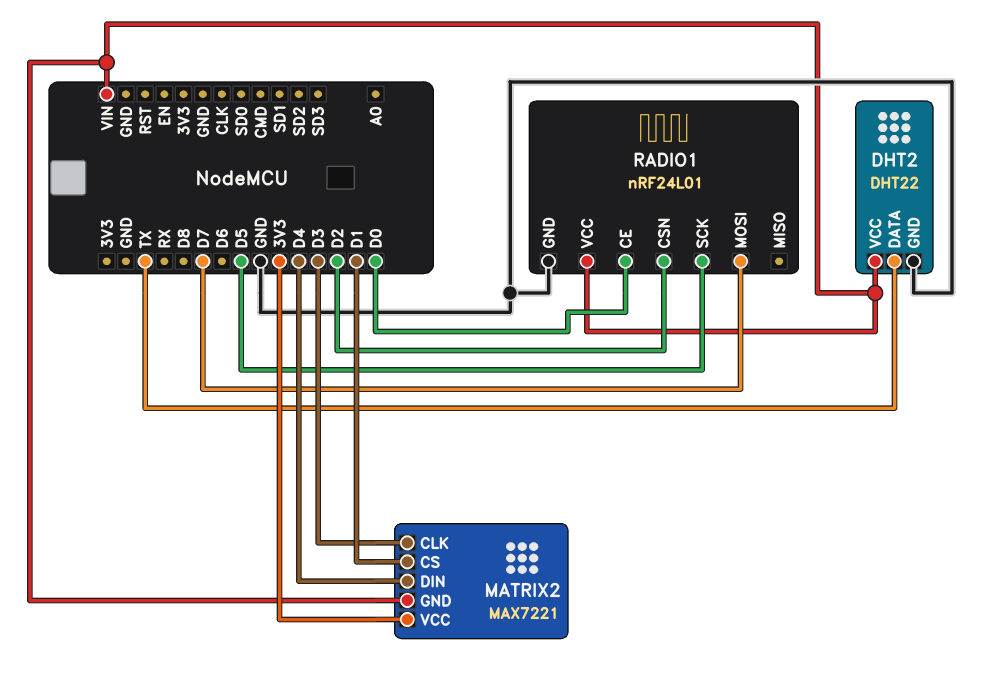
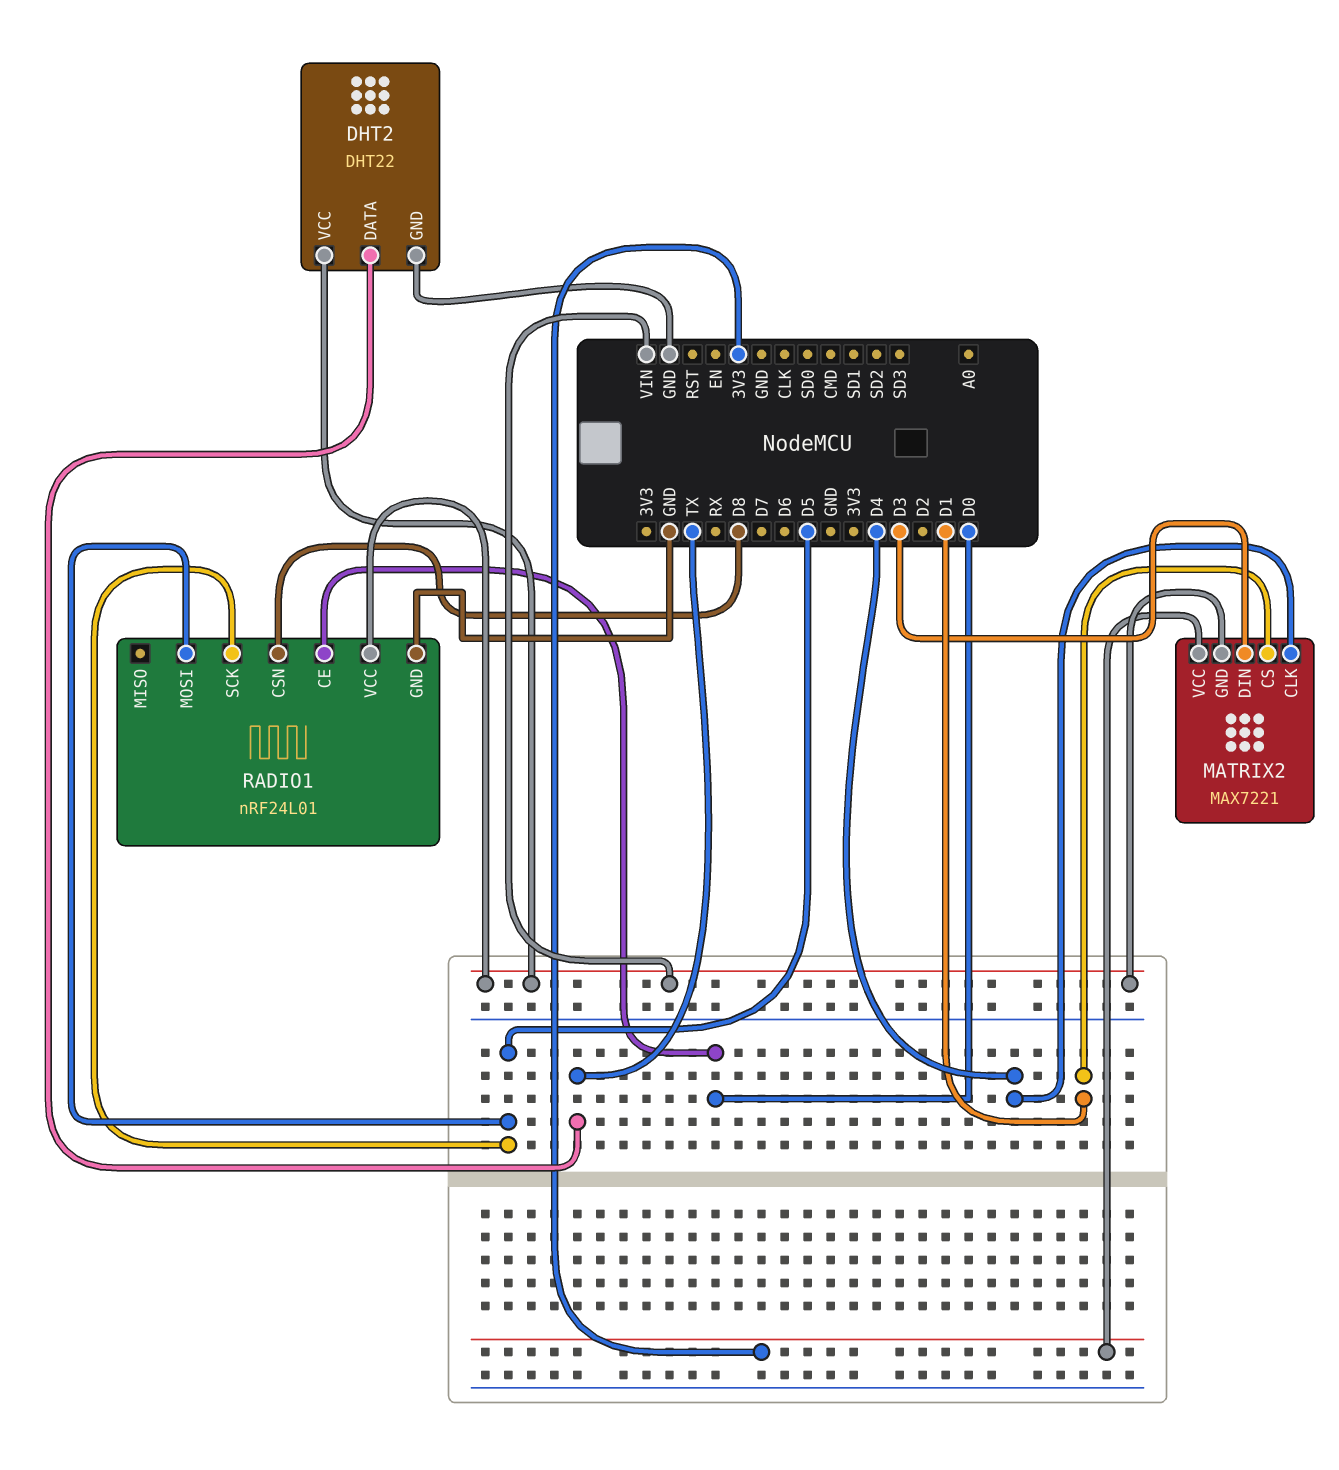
MATRIX2 pin CLK: D3 -> D4
MATRIX2 pin DIN: D4 -> D3
RADIO1 pin CSN: D2 -> D8
RADIO1 pin MOSI: D7 -> D5

